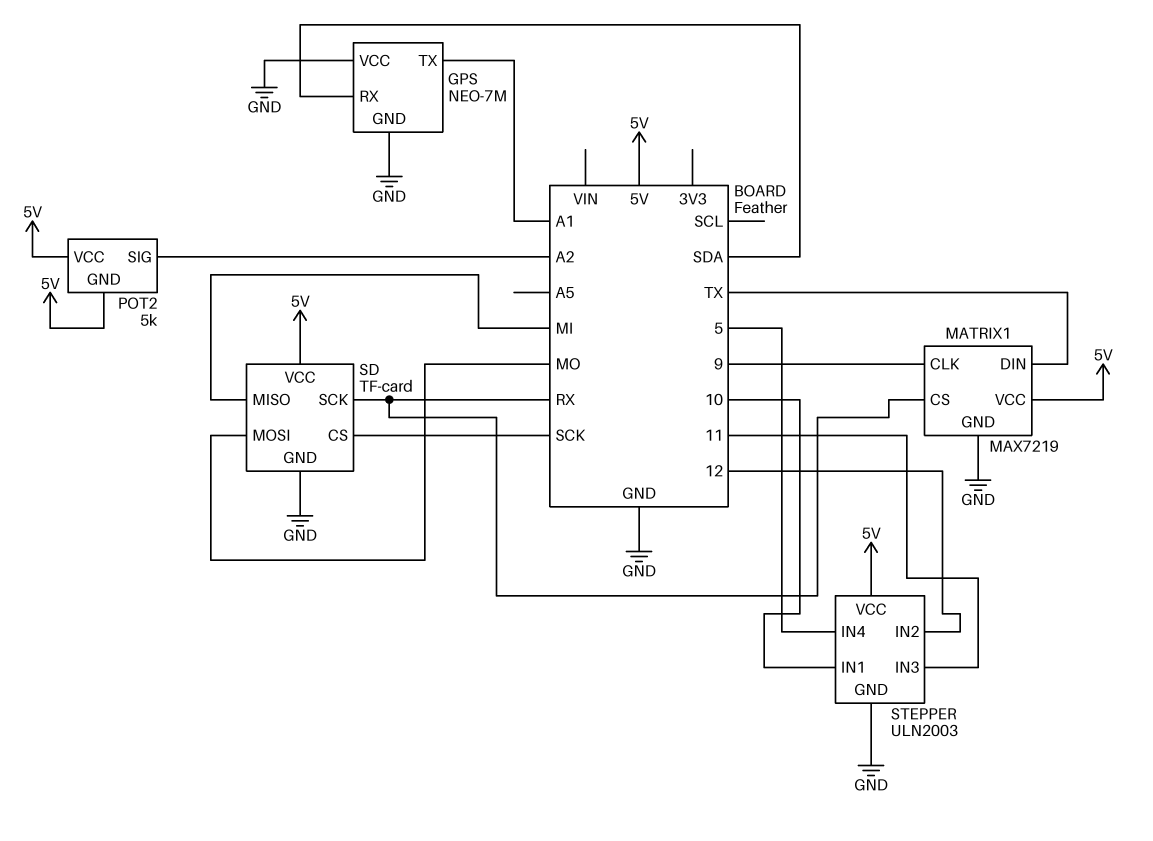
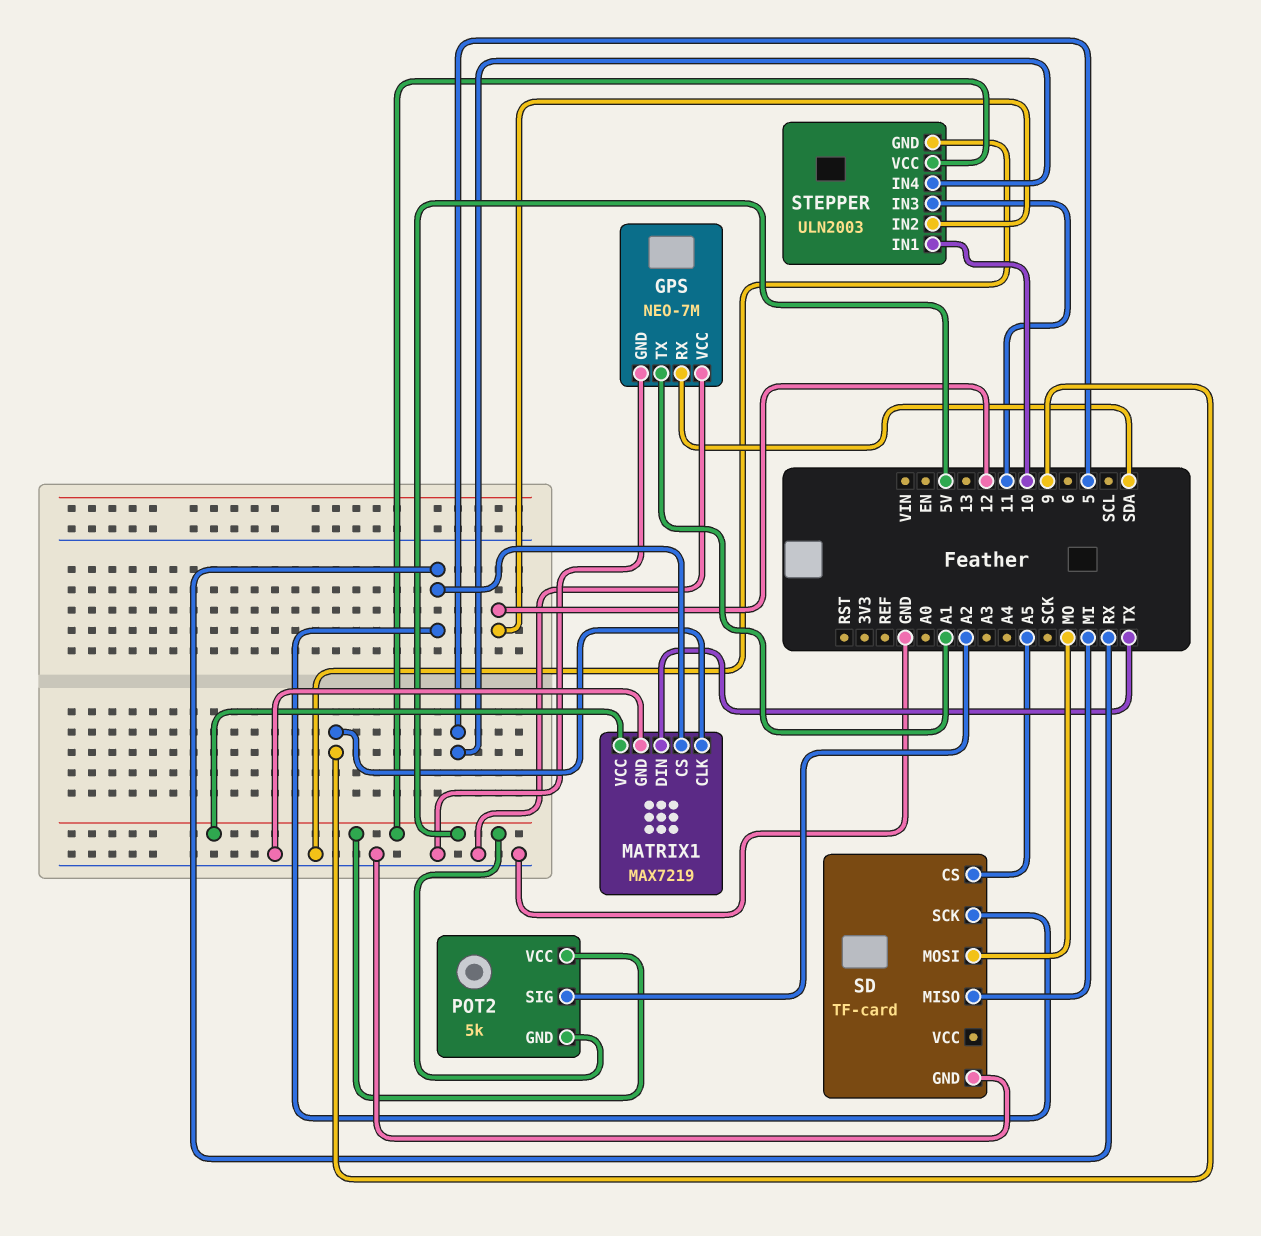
SD pin CS: SCK -> A5
SD pin VCC: 5V -> none

